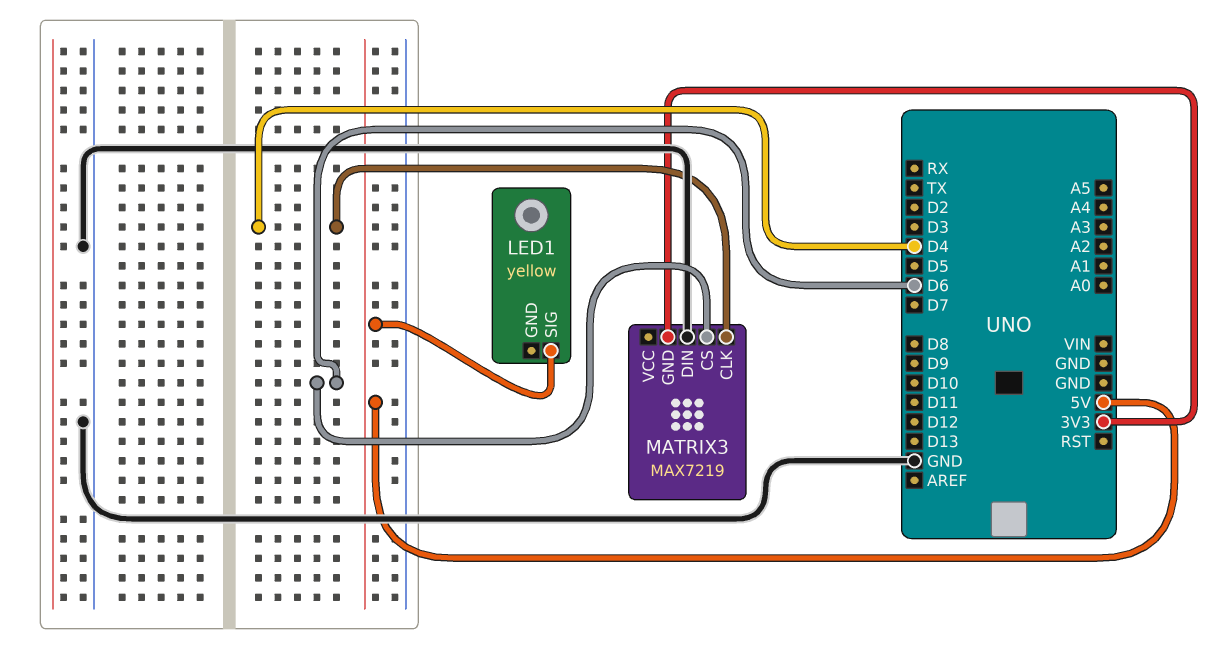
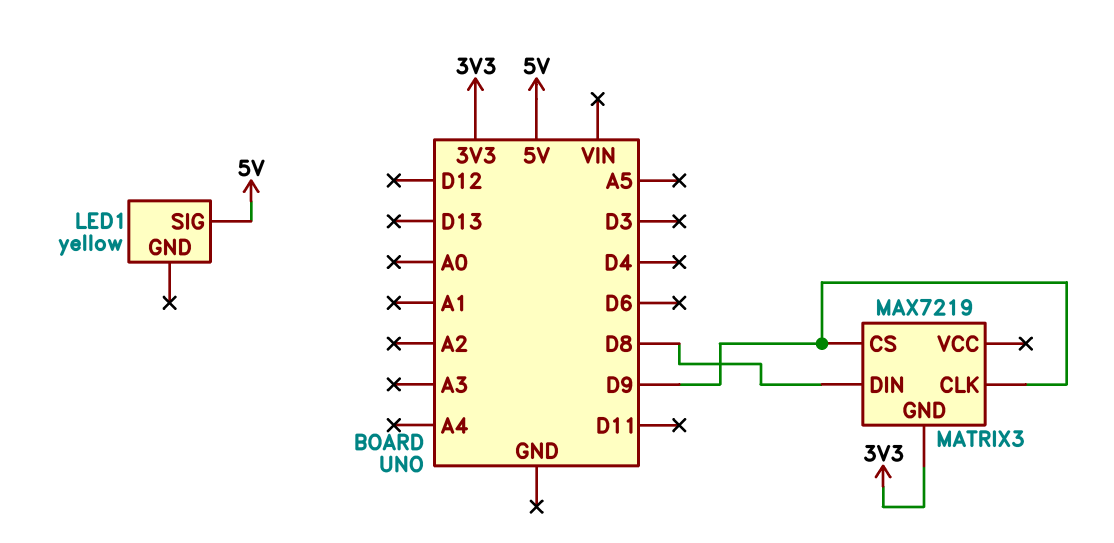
MATRIX3 pin CLK: D4 -> D9
MATRIX3 pin CS: D6 -> D9
MATRIX3 pin DIN: GND -> D8

